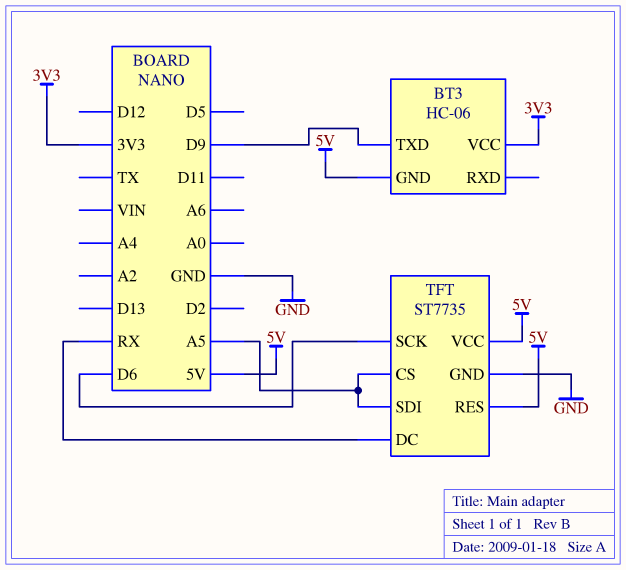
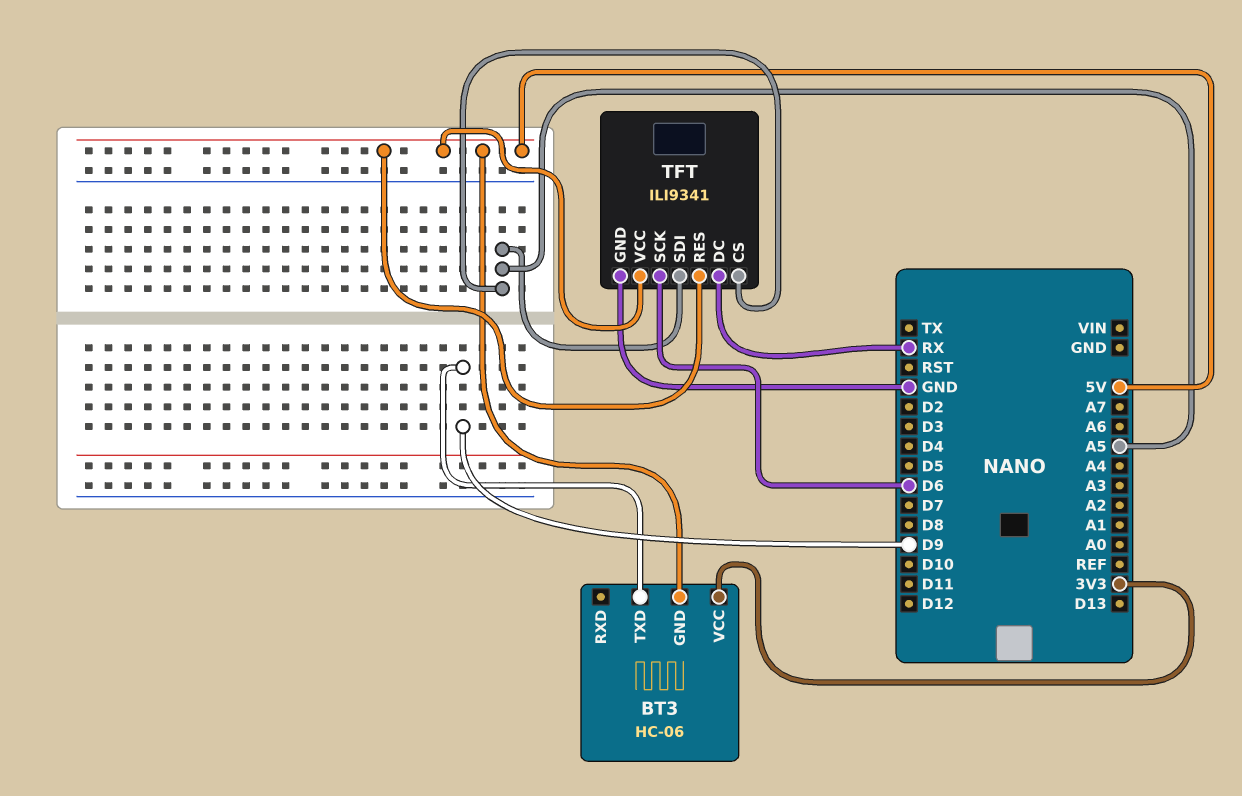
TFT: ST7735 -> ILI9341

